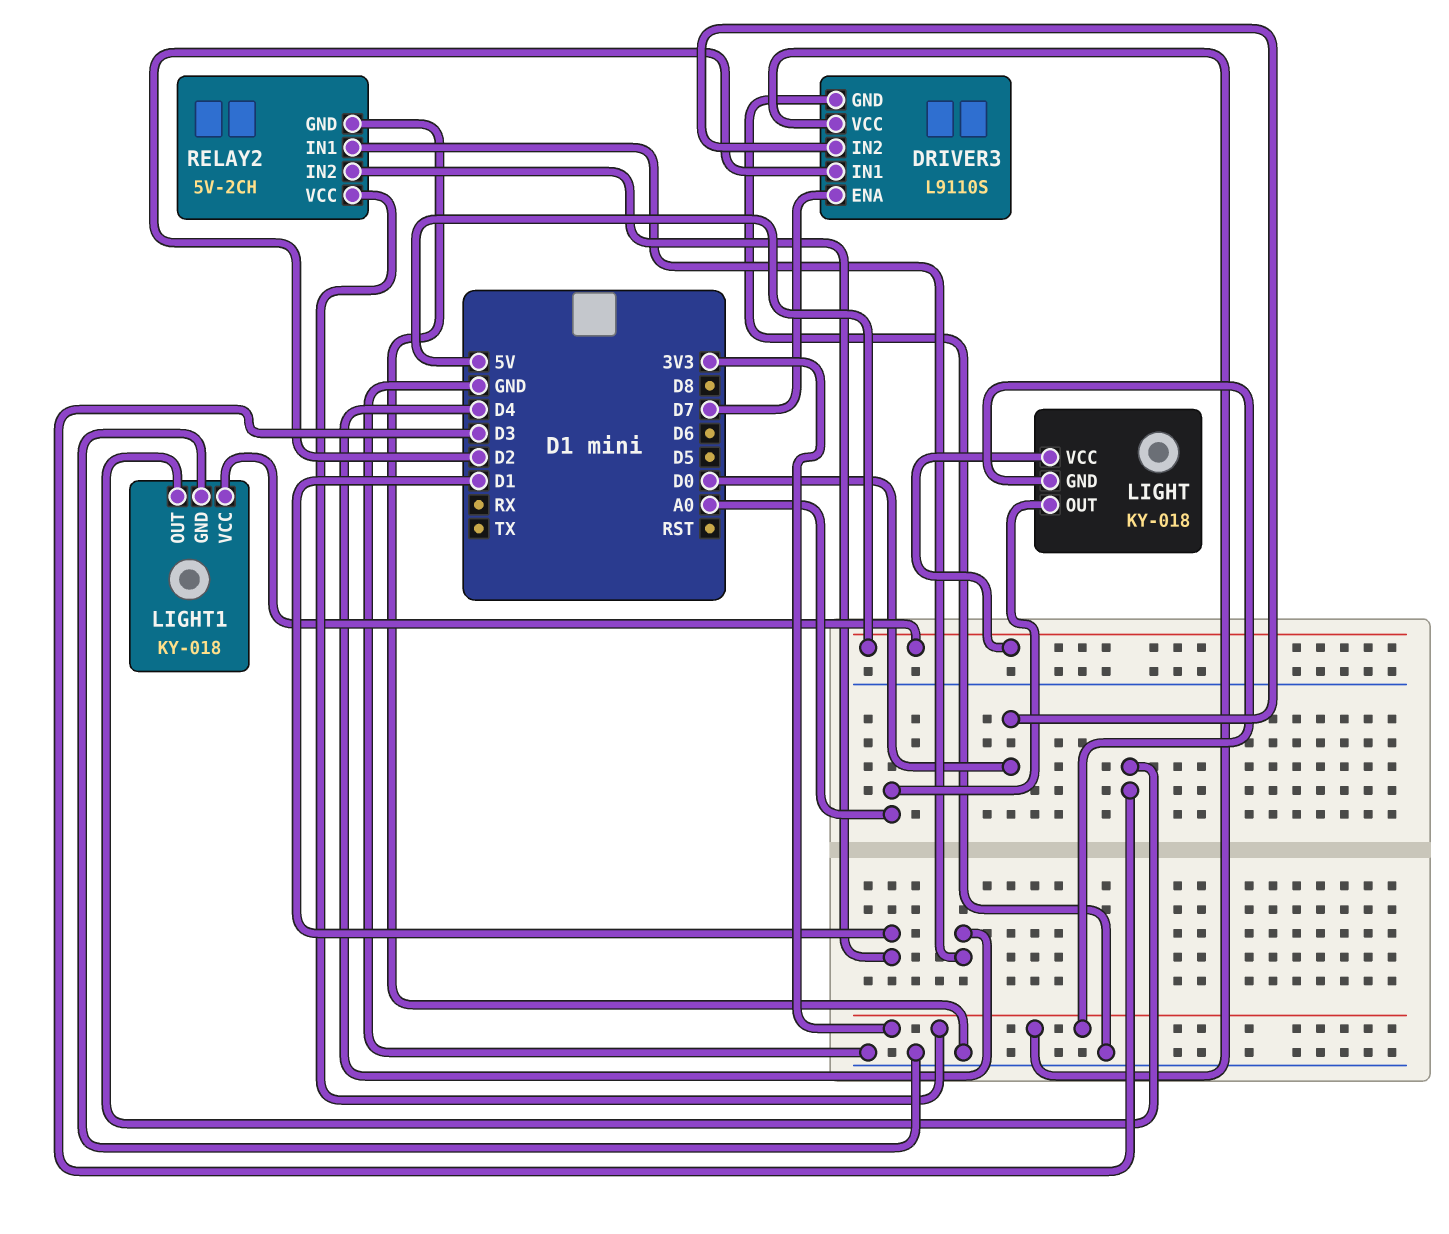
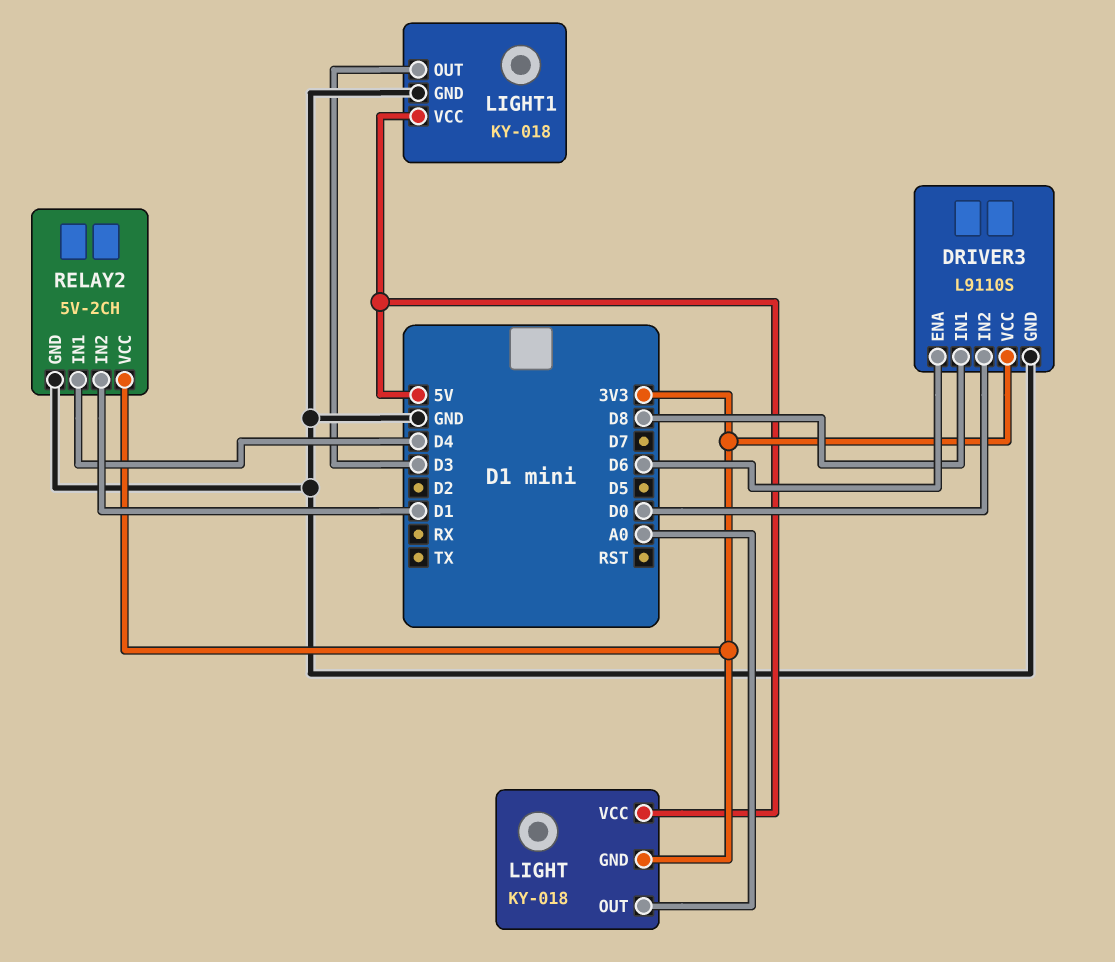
DRIVER3 pin ENA: D7 -> D6
DRIVER3 pin IN1: D2 -> D8

